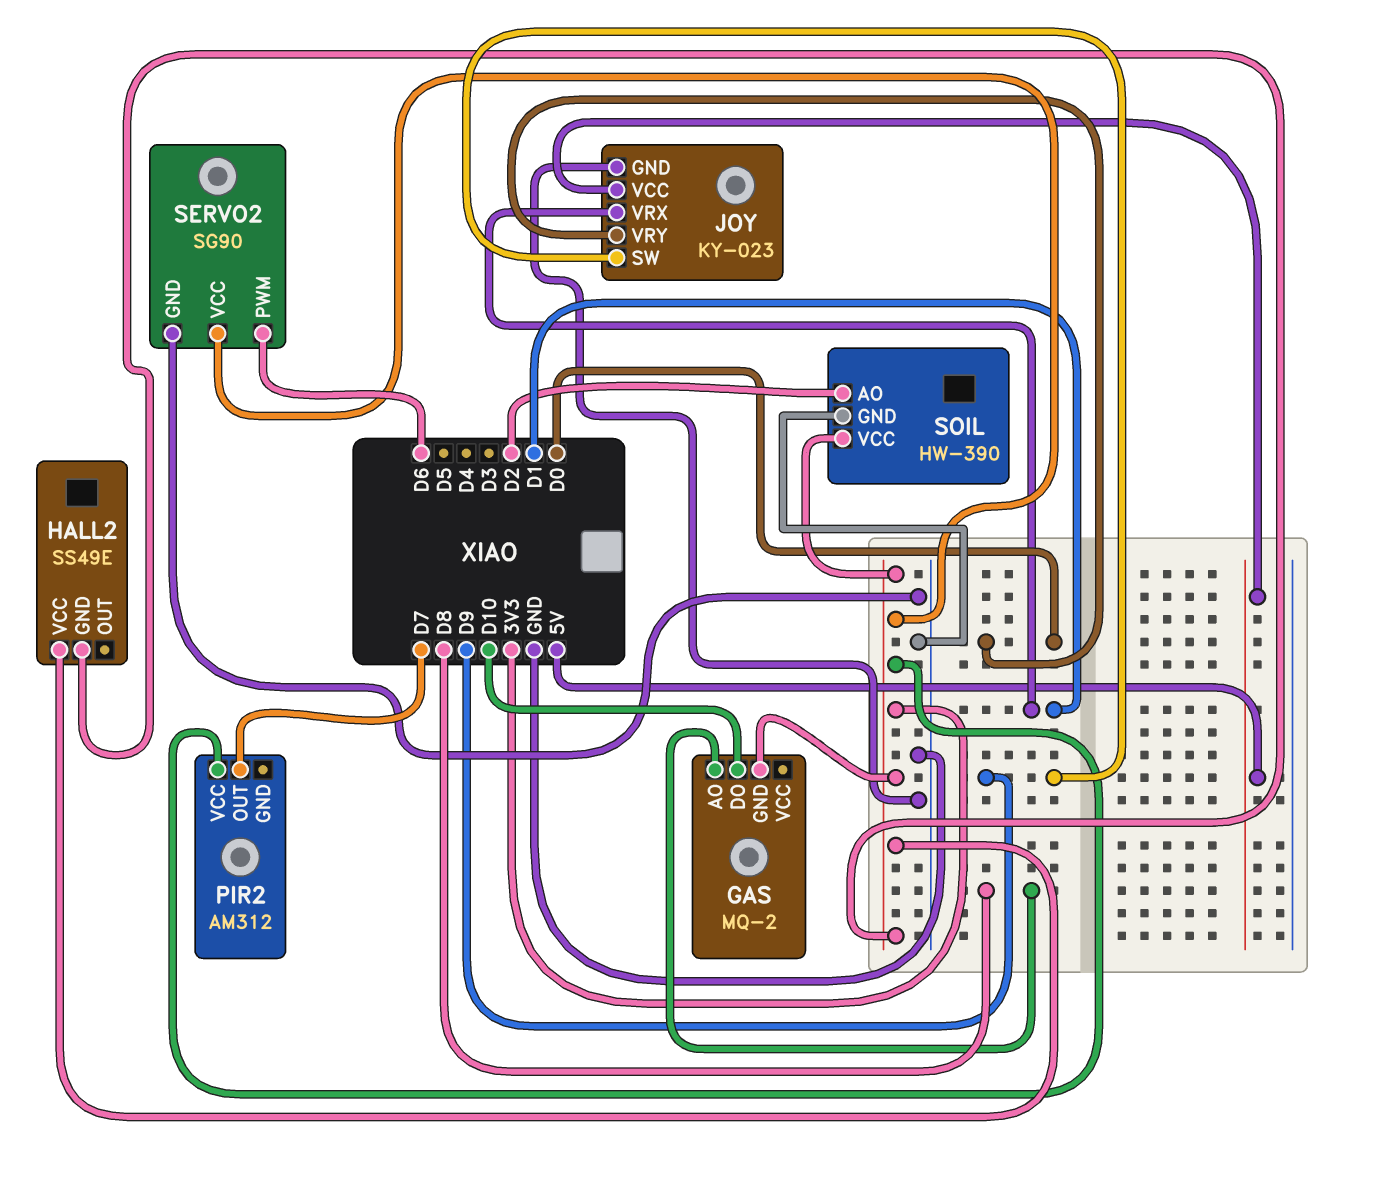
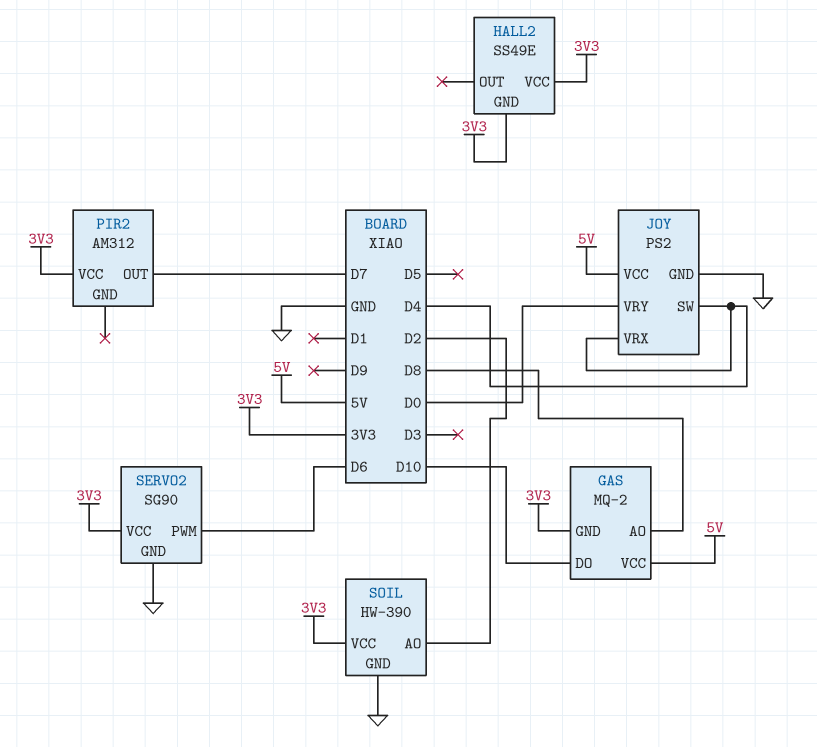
GAS pin VCC: none -> 5V
JOY: KY-023 -> PS2
JOY pin SW: D9 -> D4
JOY pin VRX: D1 -> D4

